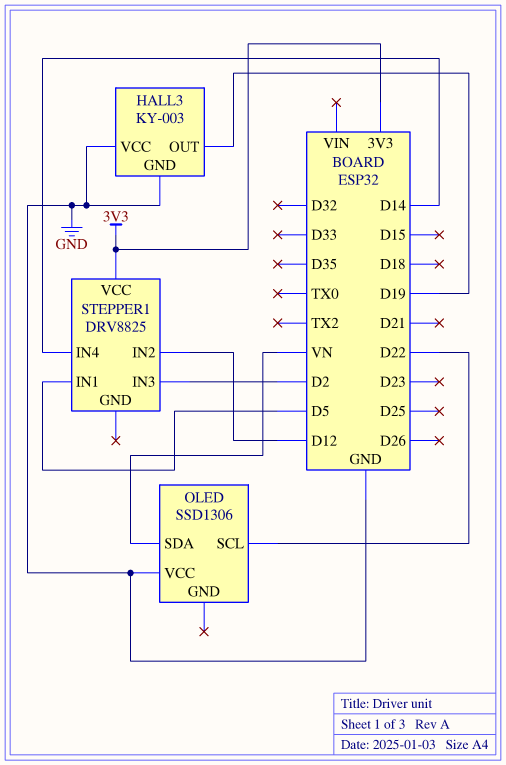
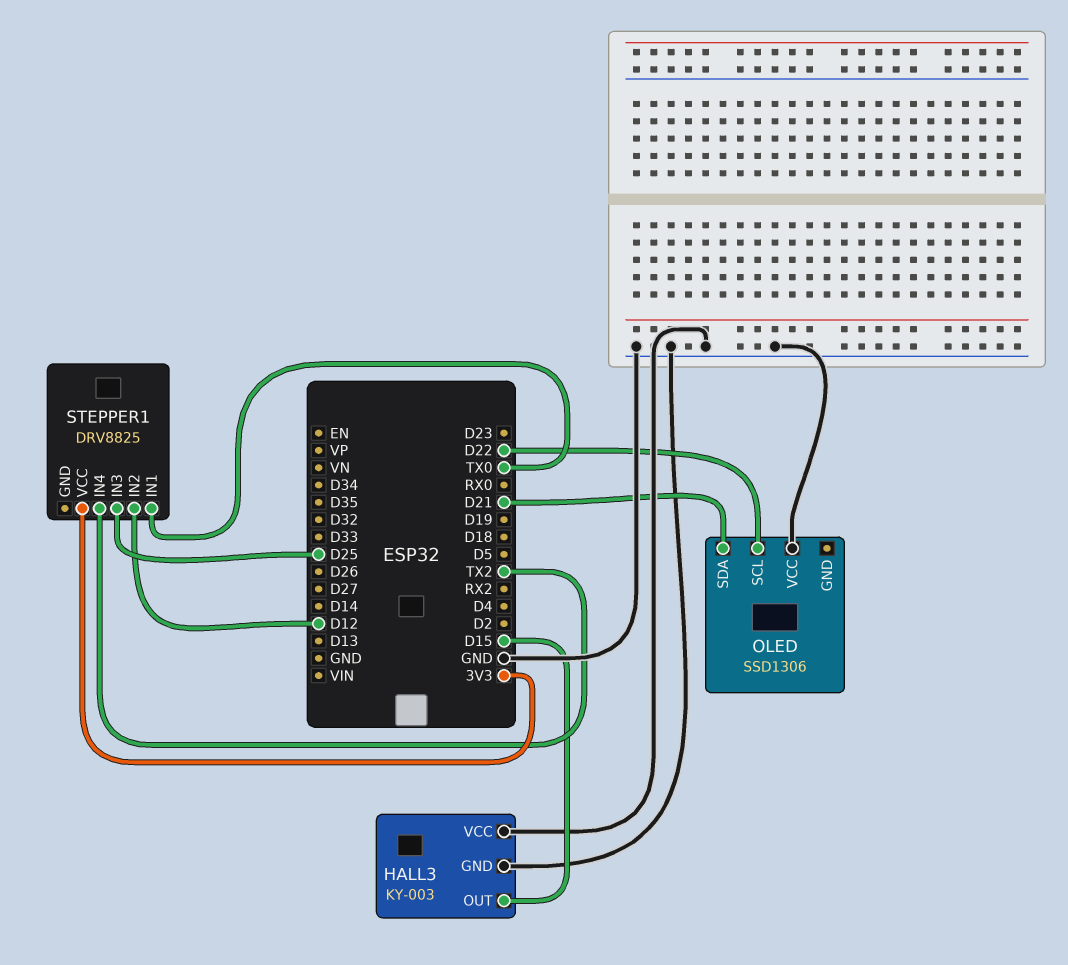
HALL3 pin OUT: D19 -> D15
OLED pin SDA: VN -> D21
STEPPER1 pin IN1: D5 -> TX0
STEPPER1 pin IN3: D2 -> D25
STEPPER1 pin IN4: D14 -> TX2

